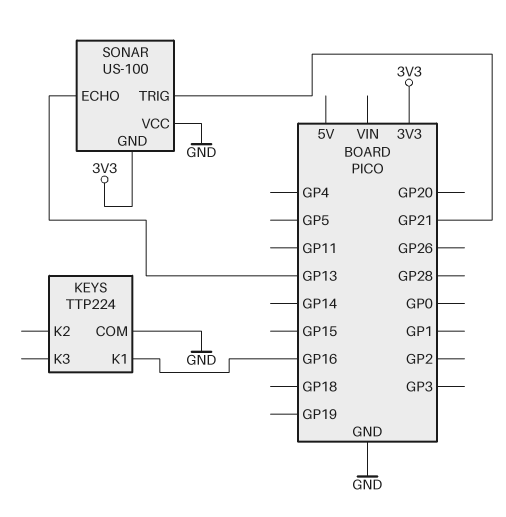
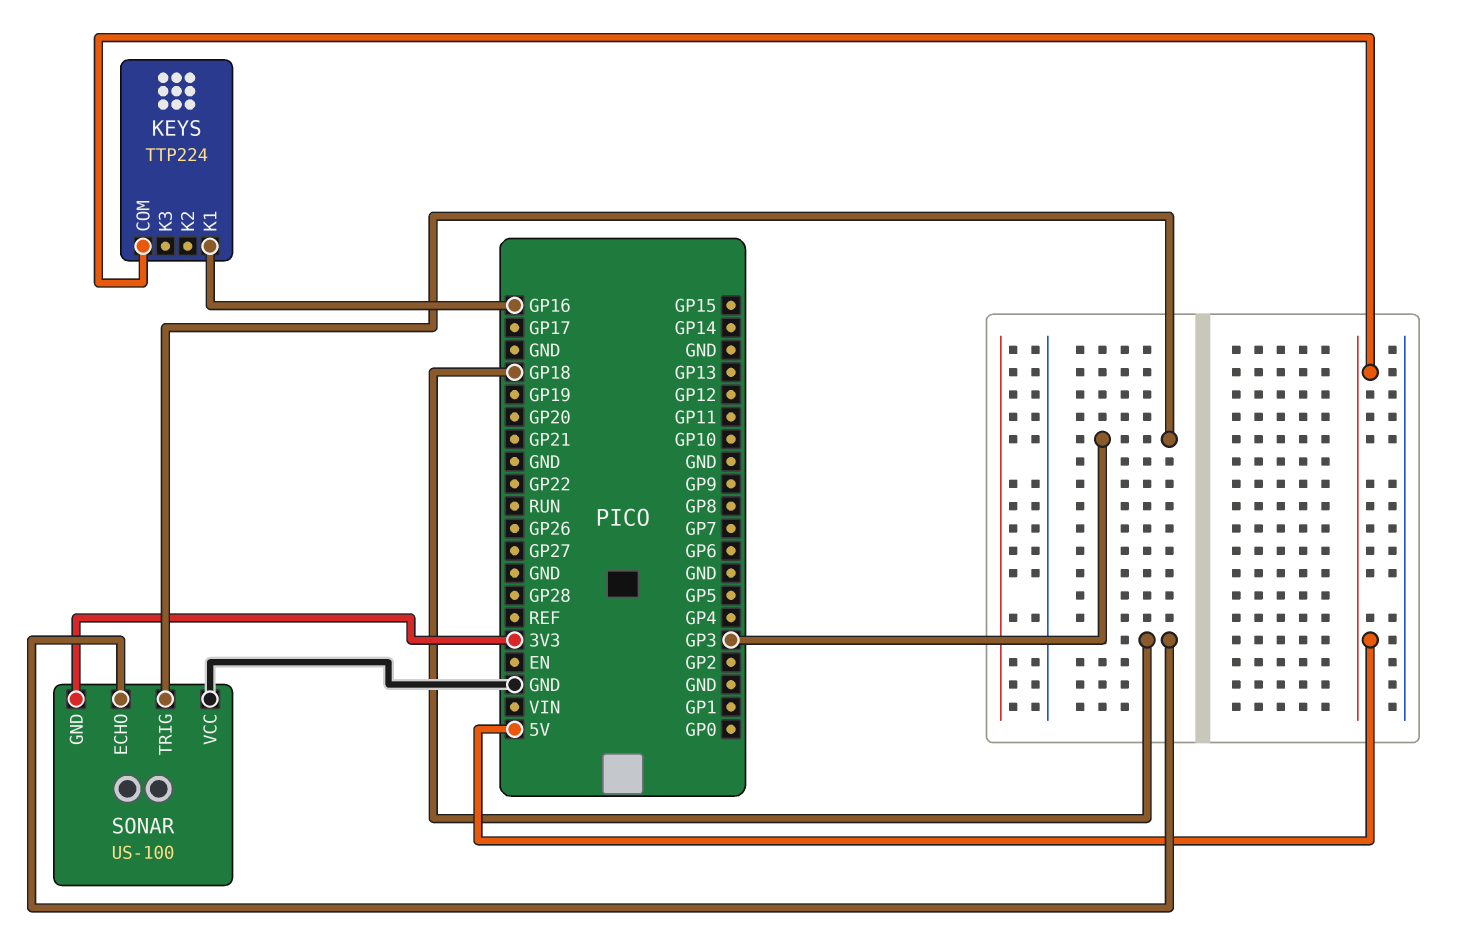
KEYS pin COM: GND -> 5V
SONAR pin ECHO: GP13 -> GP18
SONAR pin TRIG: GP21 -> GP3

